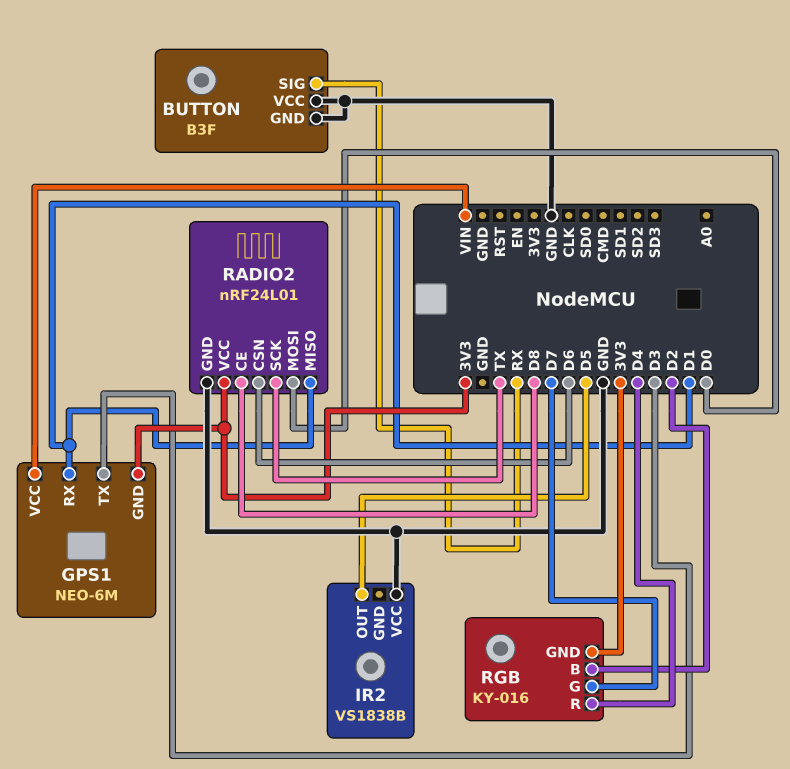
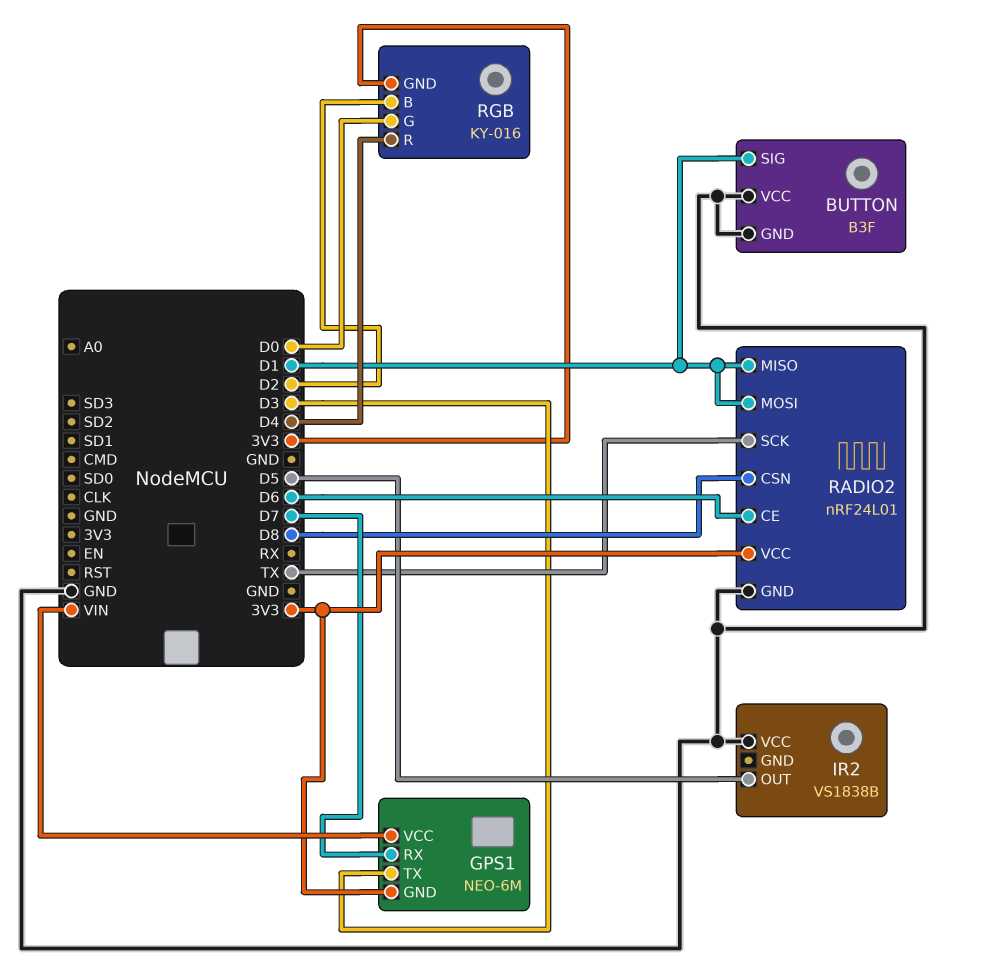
BUTTON pin SIG: RX -> D1
GPS1 pin RX: D1 -> D7
RADIO2 pin CE: D8 -> D6
RADIO2 pin CSN: D6 -> D8
RADIO2 pin MOSI: D0 -> D1
RGB pin G: D7 -> D0

